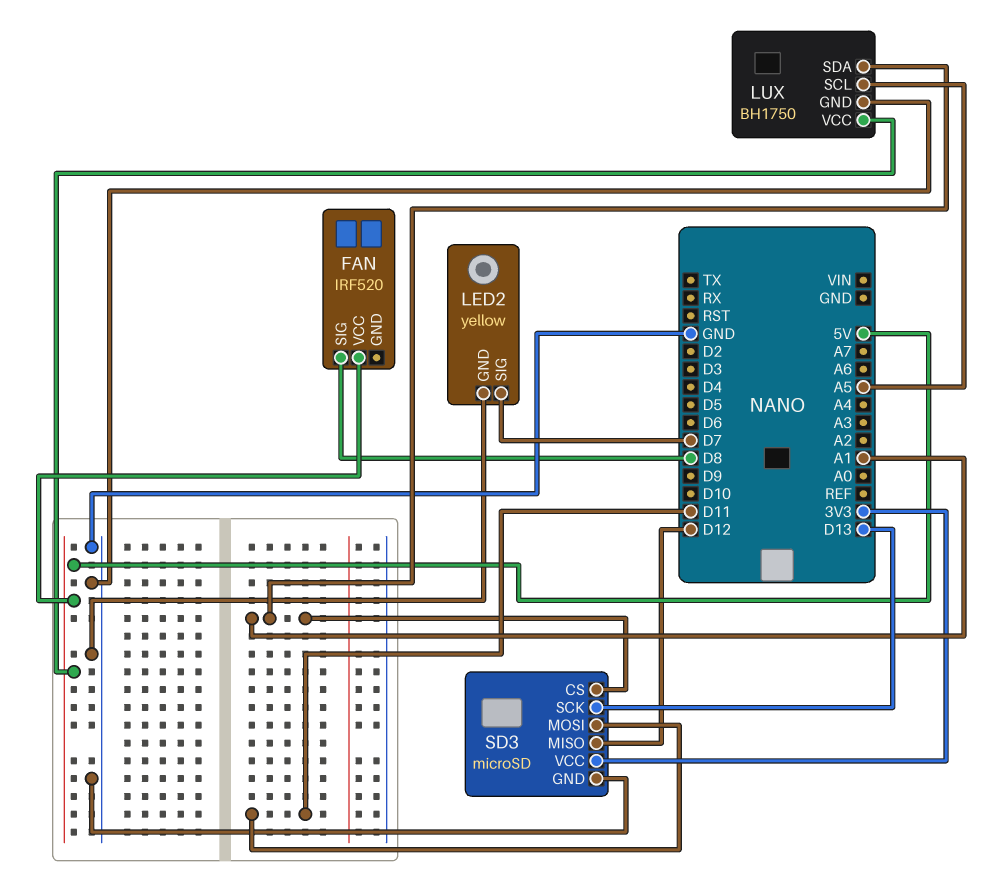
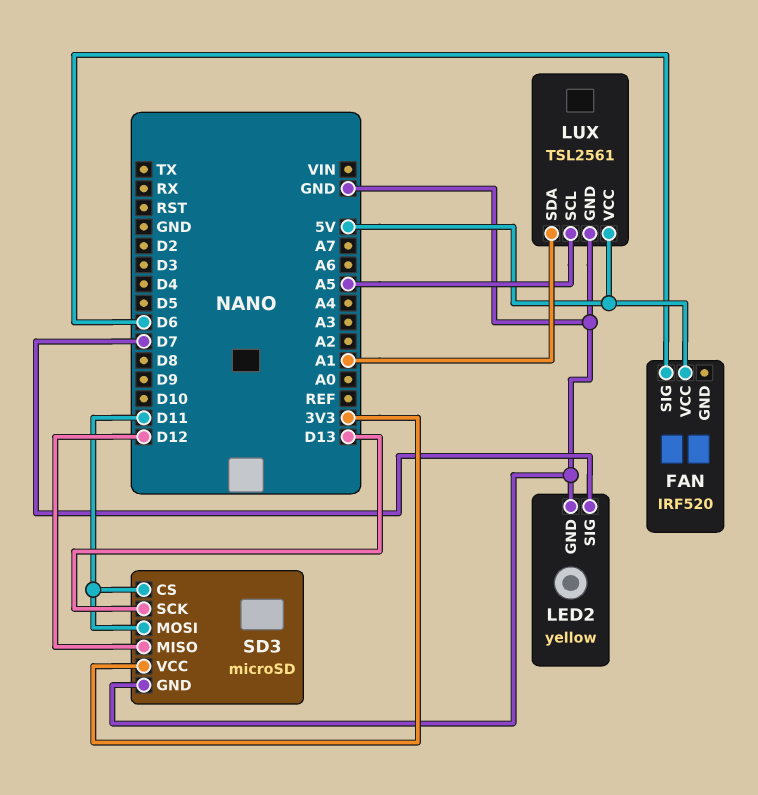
FAN pin SIG: D8 -> D6
LUX: BH1750 -> TSL2561
SD3 pin CS: A1 -> D11

